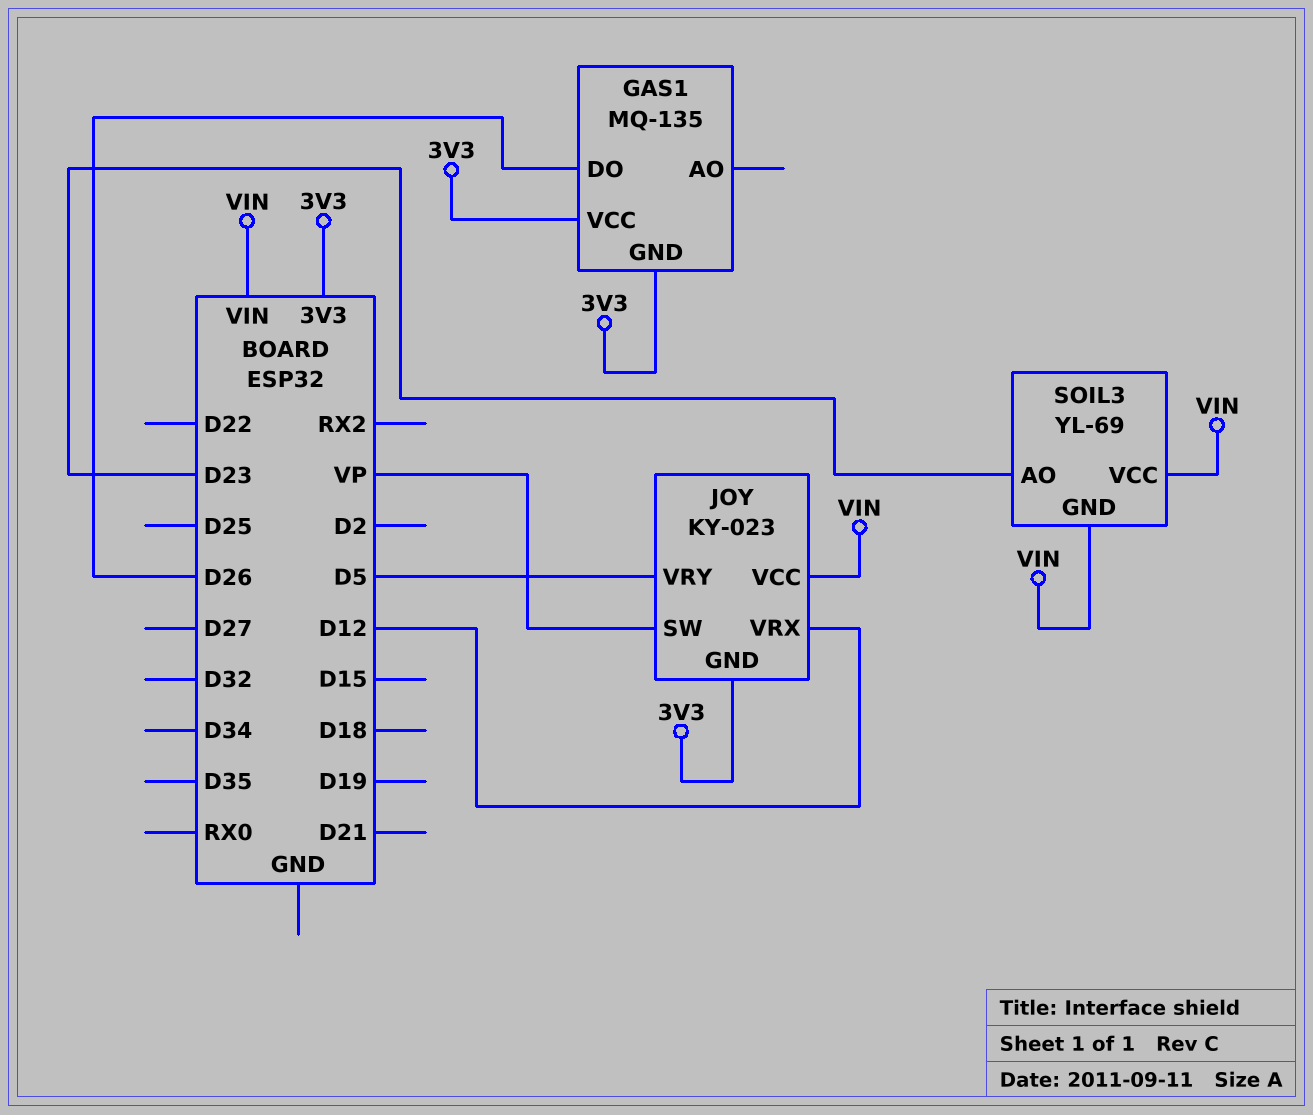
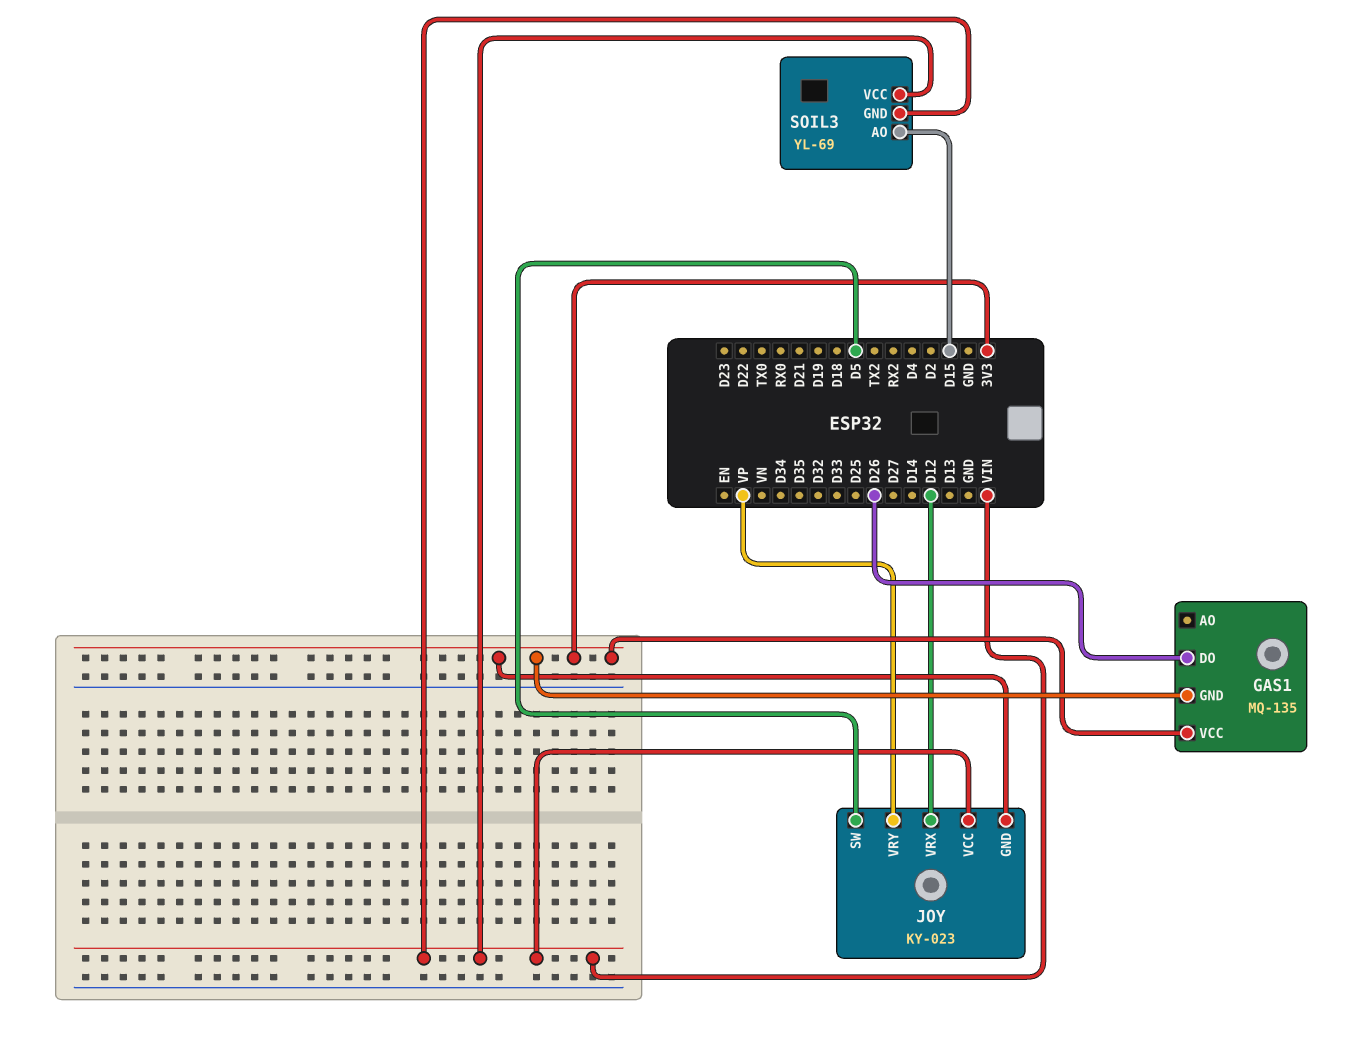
JOY pin SW: VP -> D5
JOY pin VRY: D5 -> VP
SOIL3 pin AO: D23 -> D15

